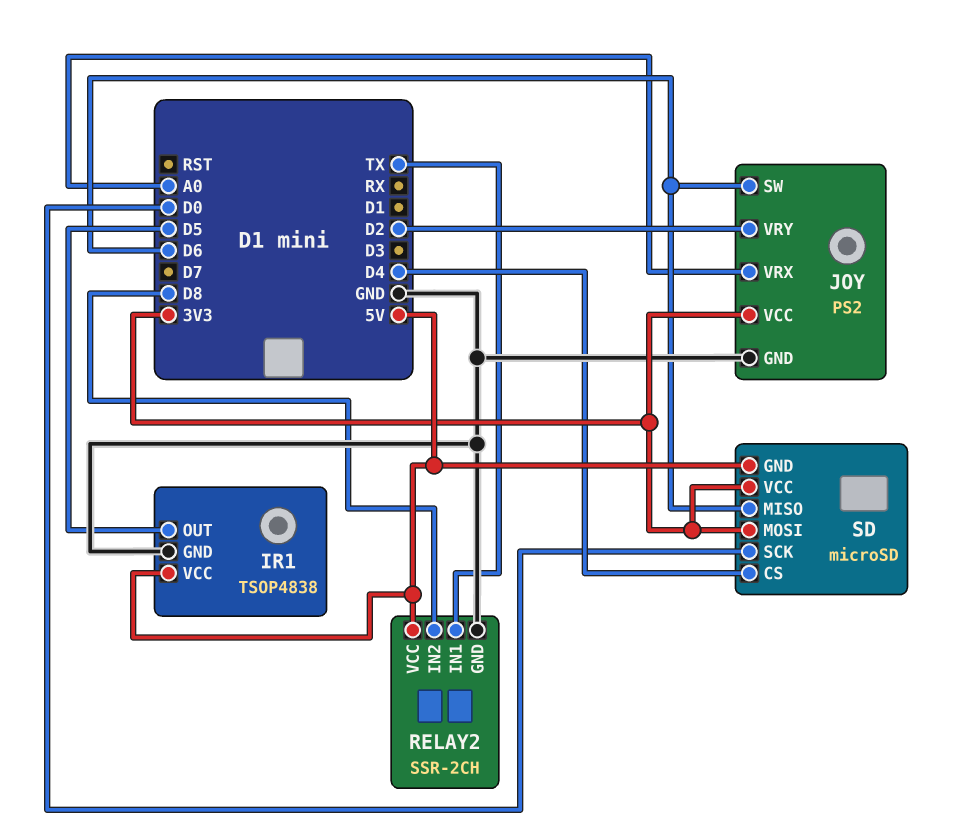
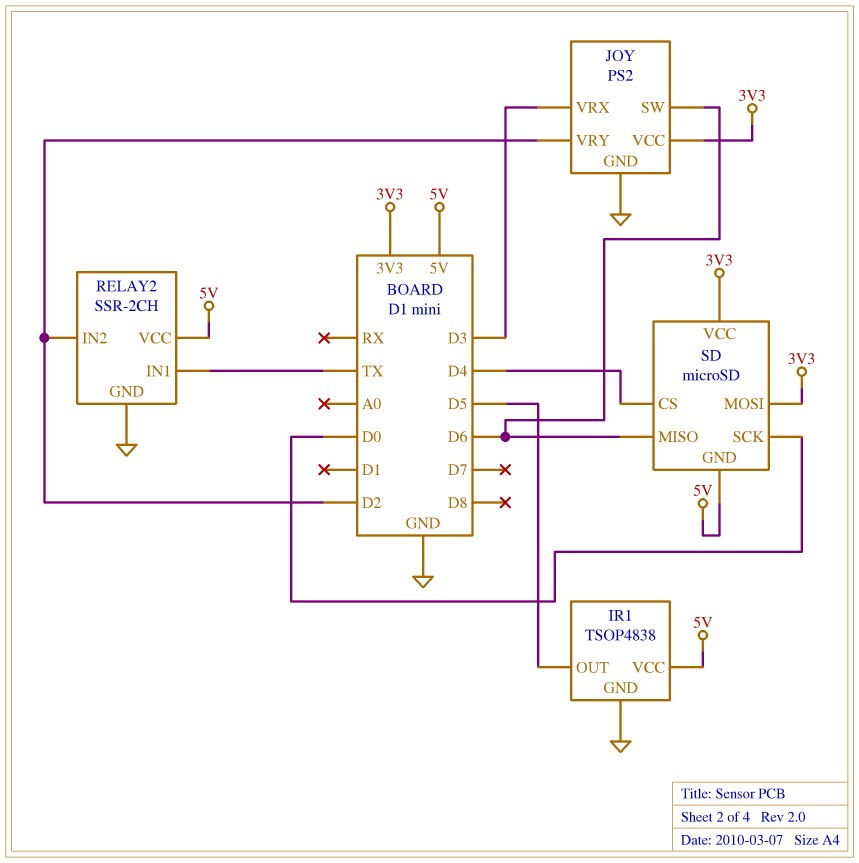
JOY pin VRX: A0 -> D3
RELAY2 pin IN2: D8 -> D2

